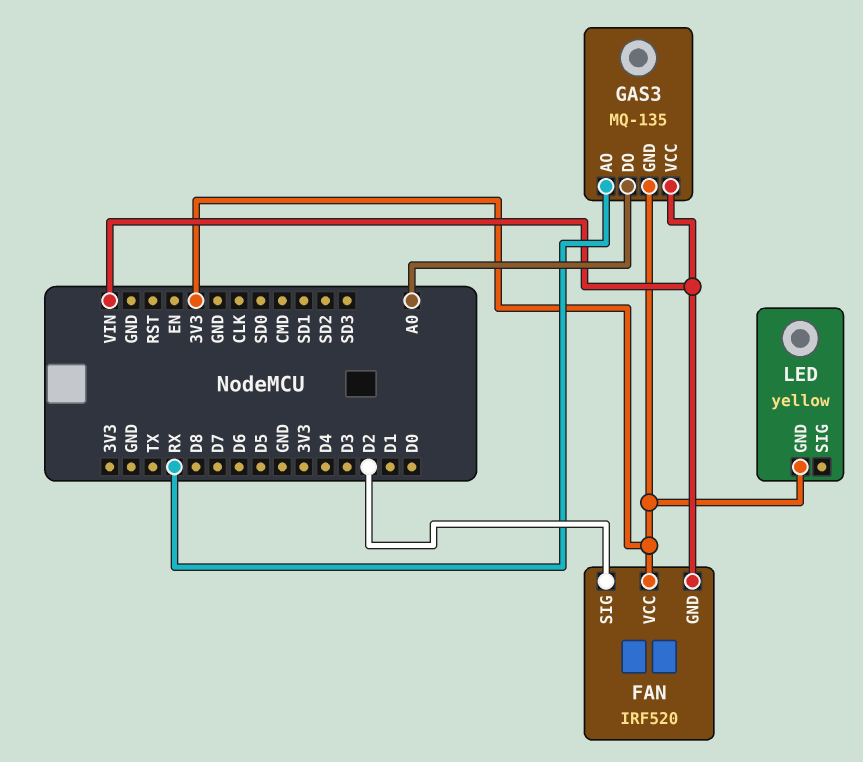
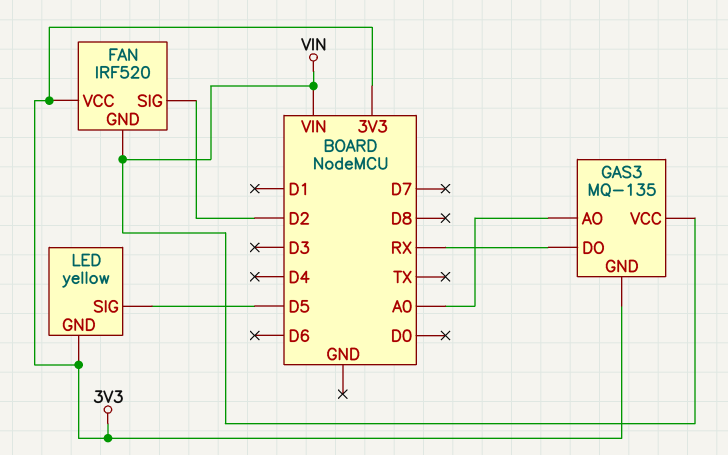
GAS3 pin AO: RX -> A0
GAS3 pin DO: A0 -> RX
LED pin SIG: none -> D5

